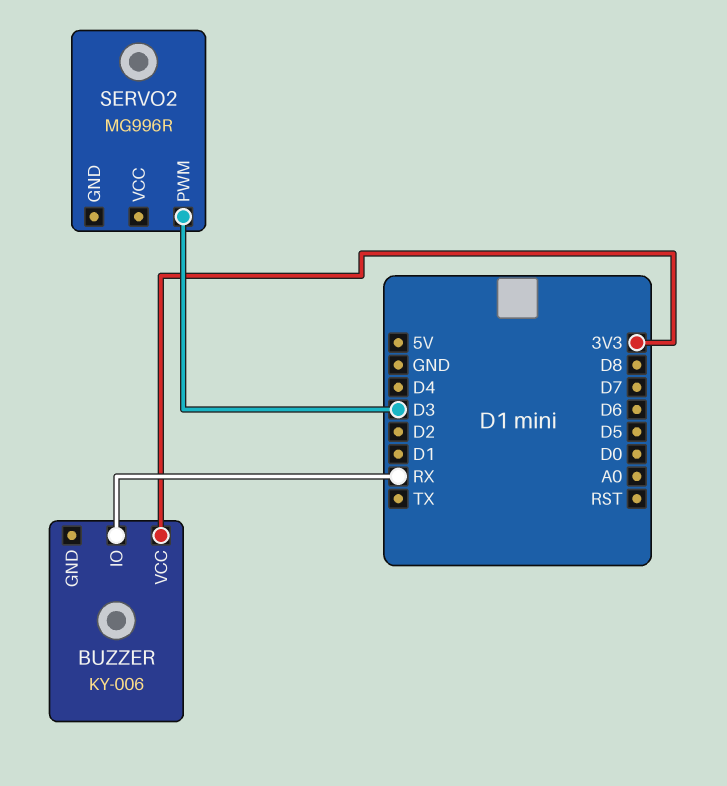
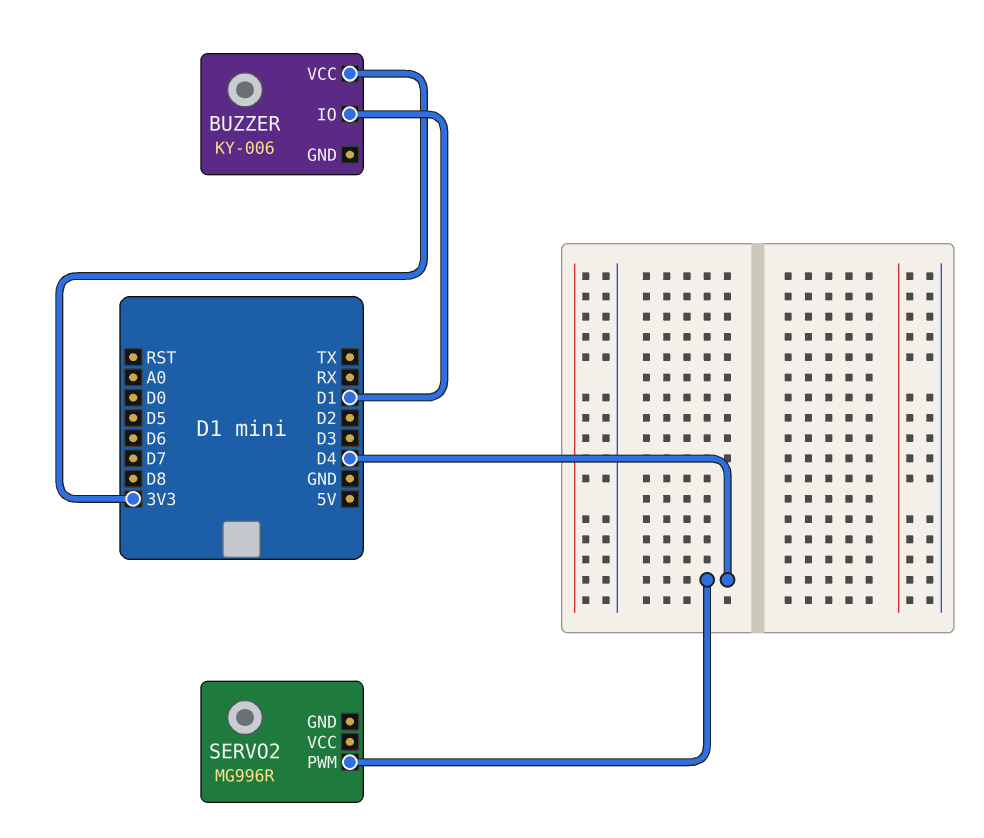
BUZZER pin IO: RX -> D1
SERVO2 pin PWM: D3 -> D4

